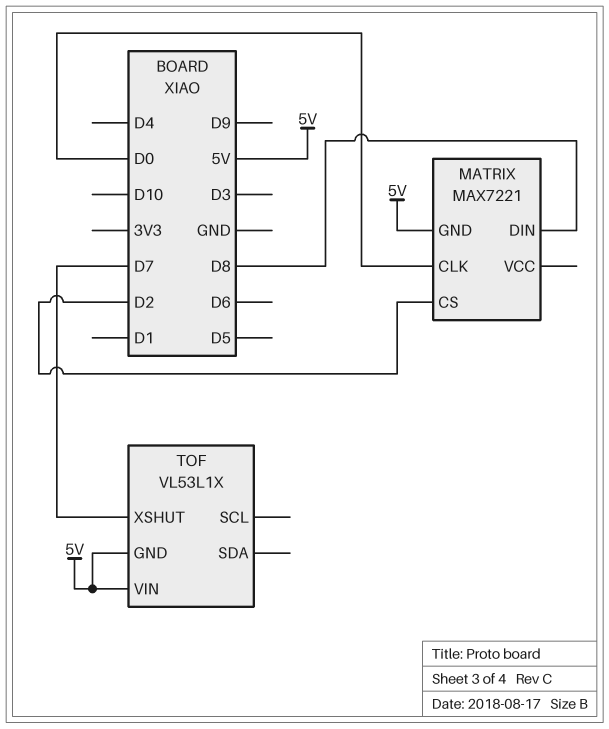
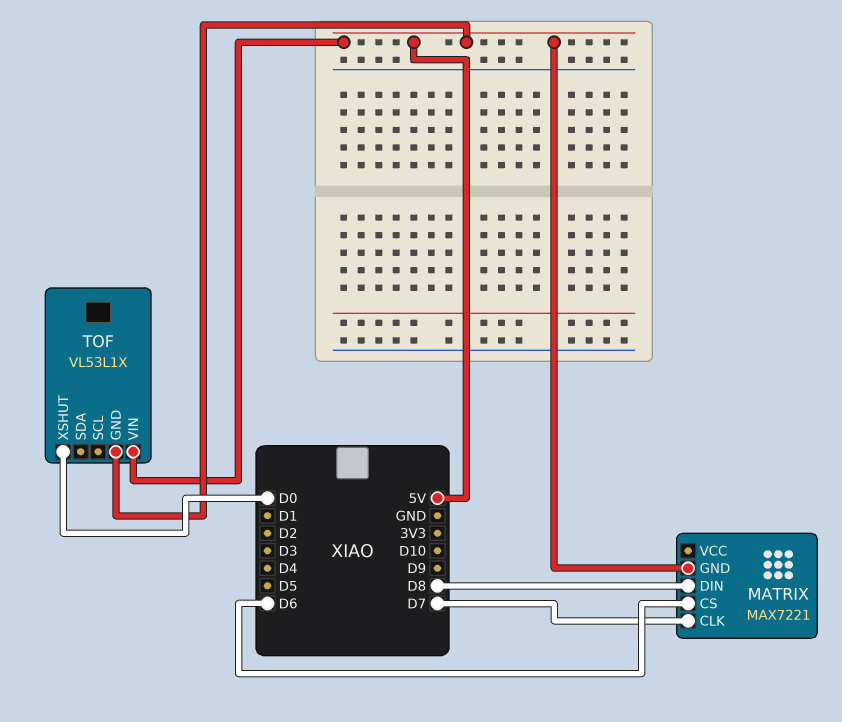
MATRIX pin CLK: D0 -> D7
MATRIX pin CS: D2 -> D6
TOF pin XSHUT: D7 -> D0

